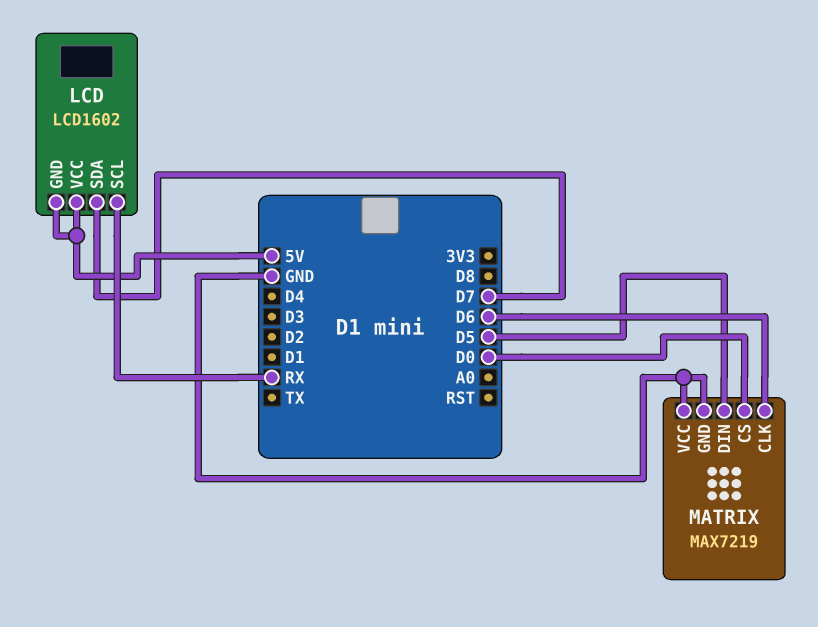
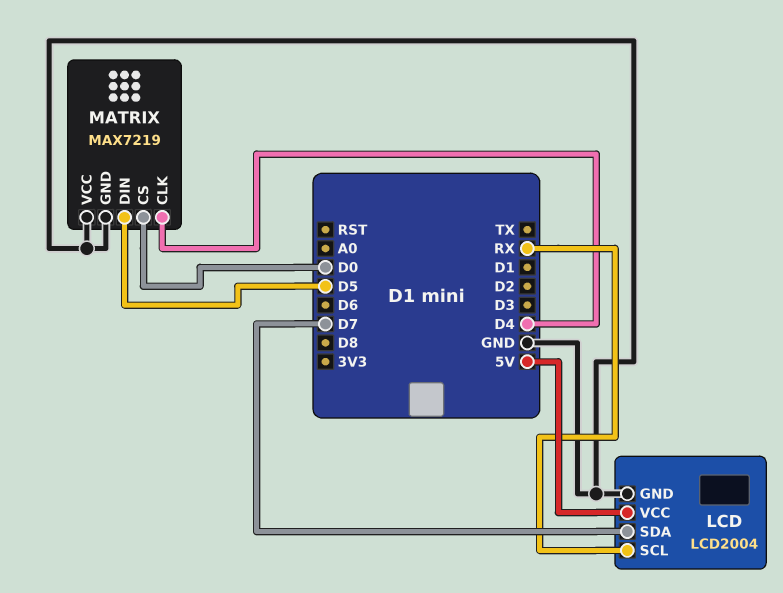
LCD: LCD1602 -> LCD2004
LCD pin GND: 5V -> GND
MATRIX pin CLK: D6 -> D4

